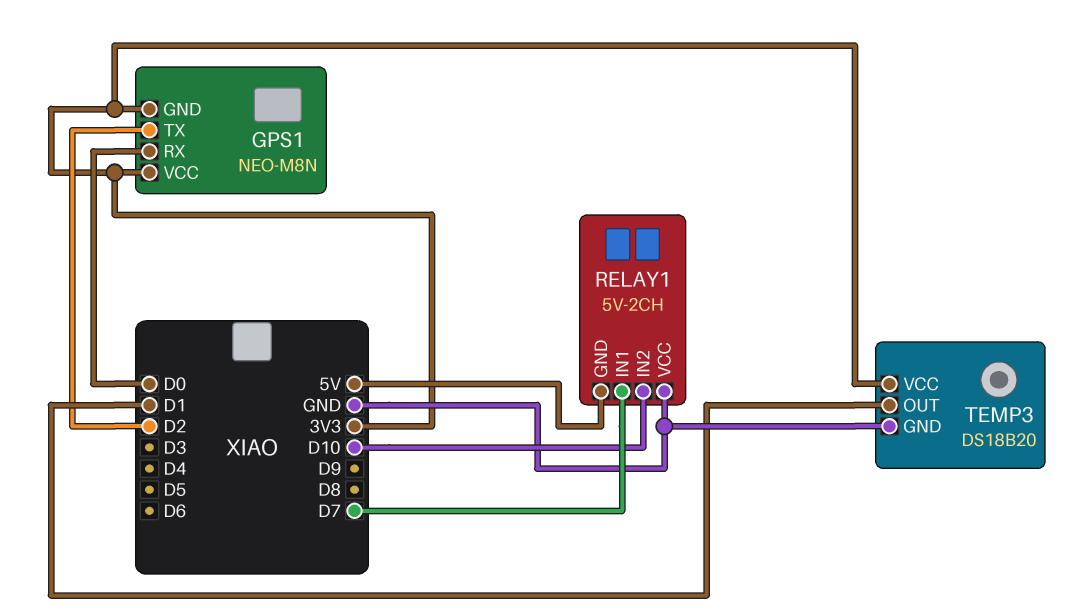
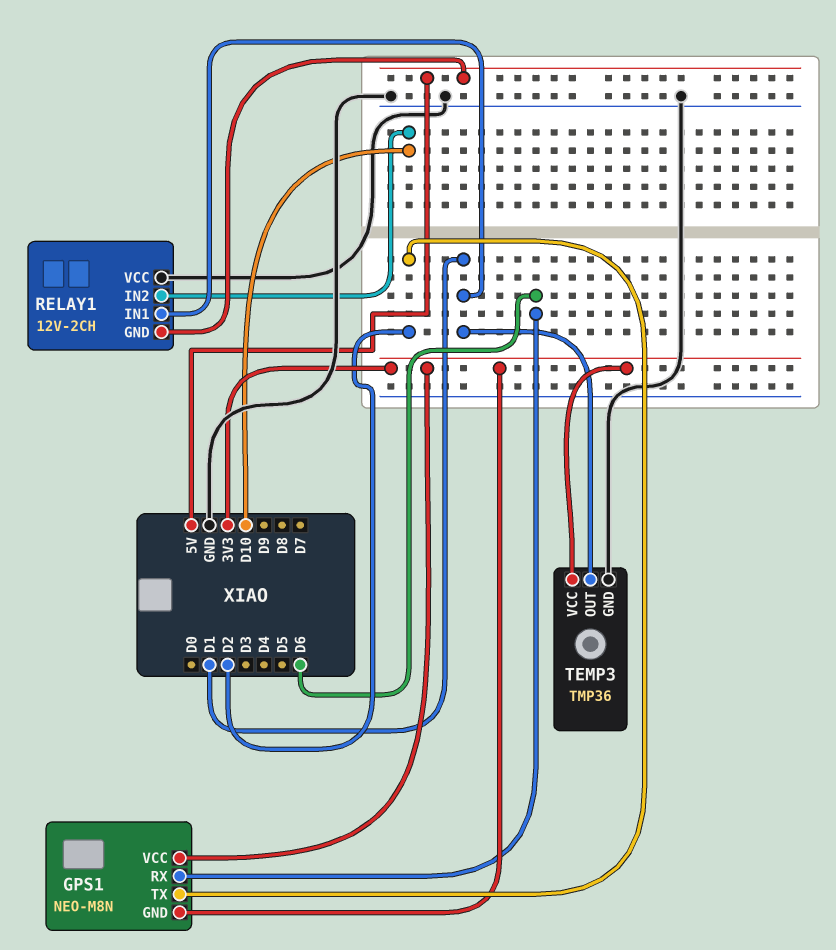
GPS1 pin RX: D0 -> D6
RELAY1: 5V-2CH -> 12V-2CH
RELAY1 pin IN1: D7 -> D1
TEMP3: DS18B20 -> TMP36

